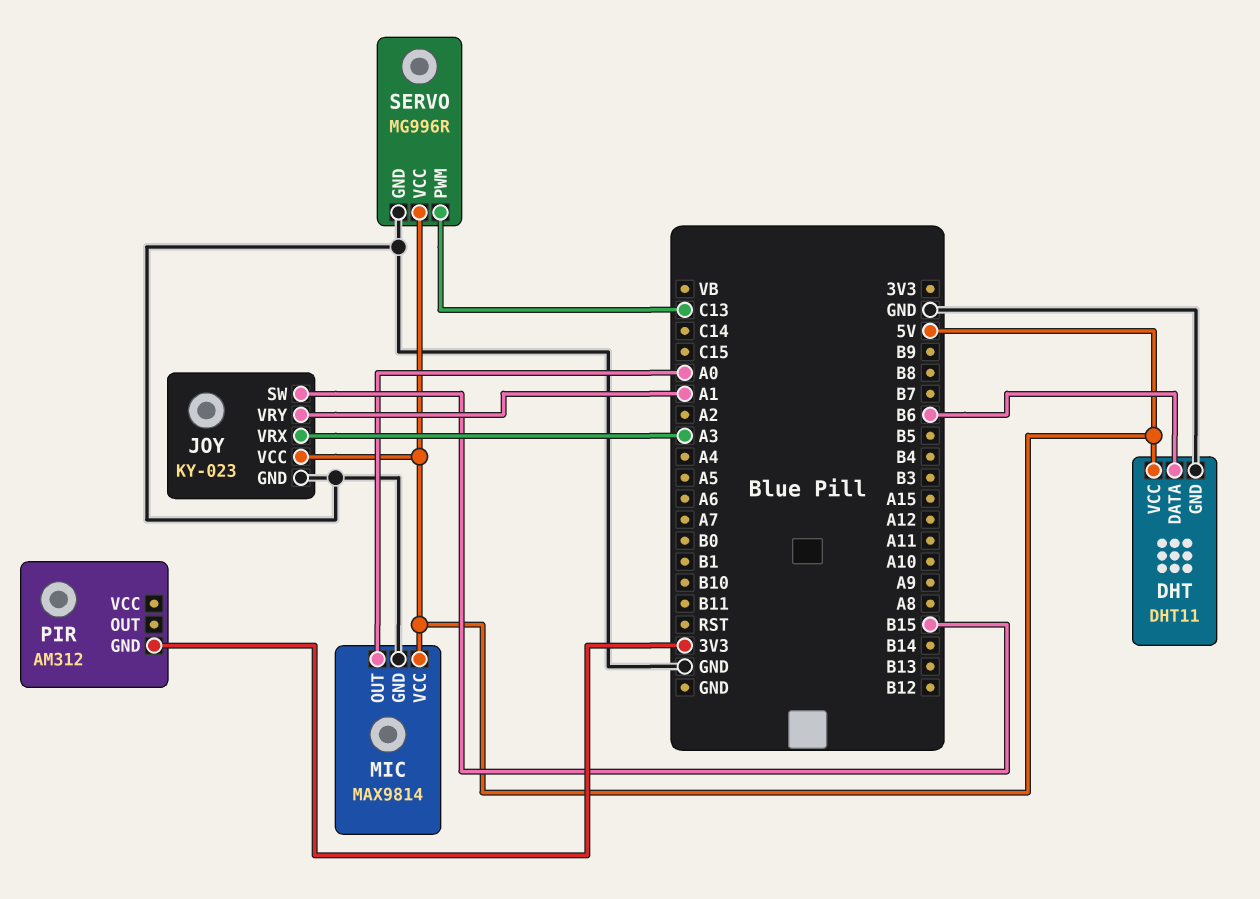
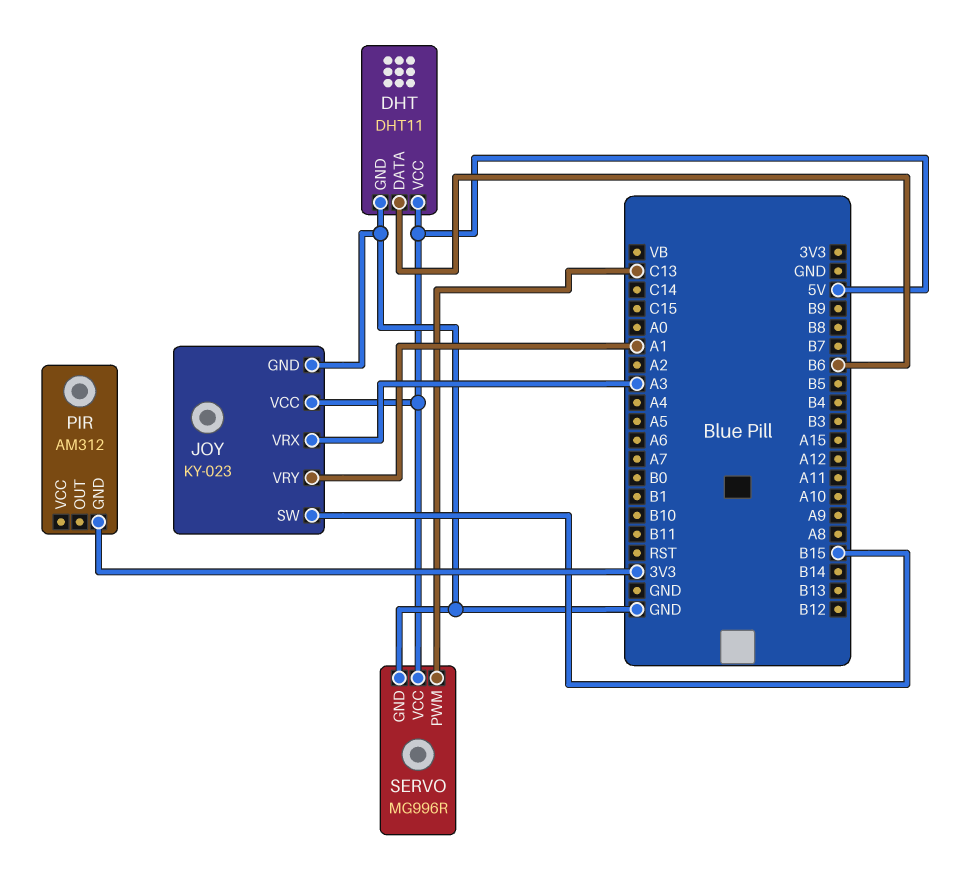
MIC: MAX9814 -> none
MIC pin GND: GND -> none
MIC pin OUT: A0 -> none
MIC pin VCC: 5V -> none

